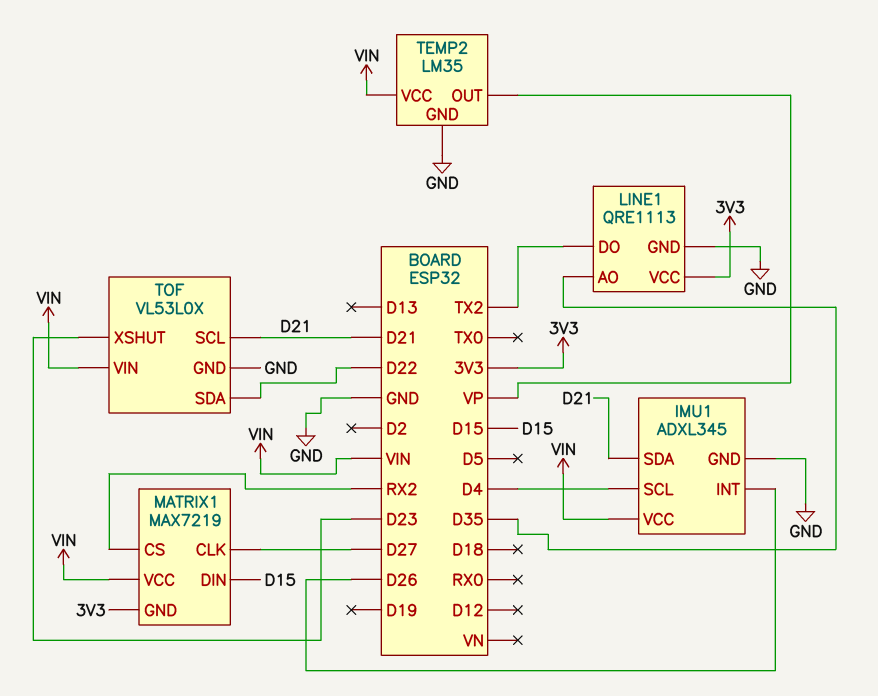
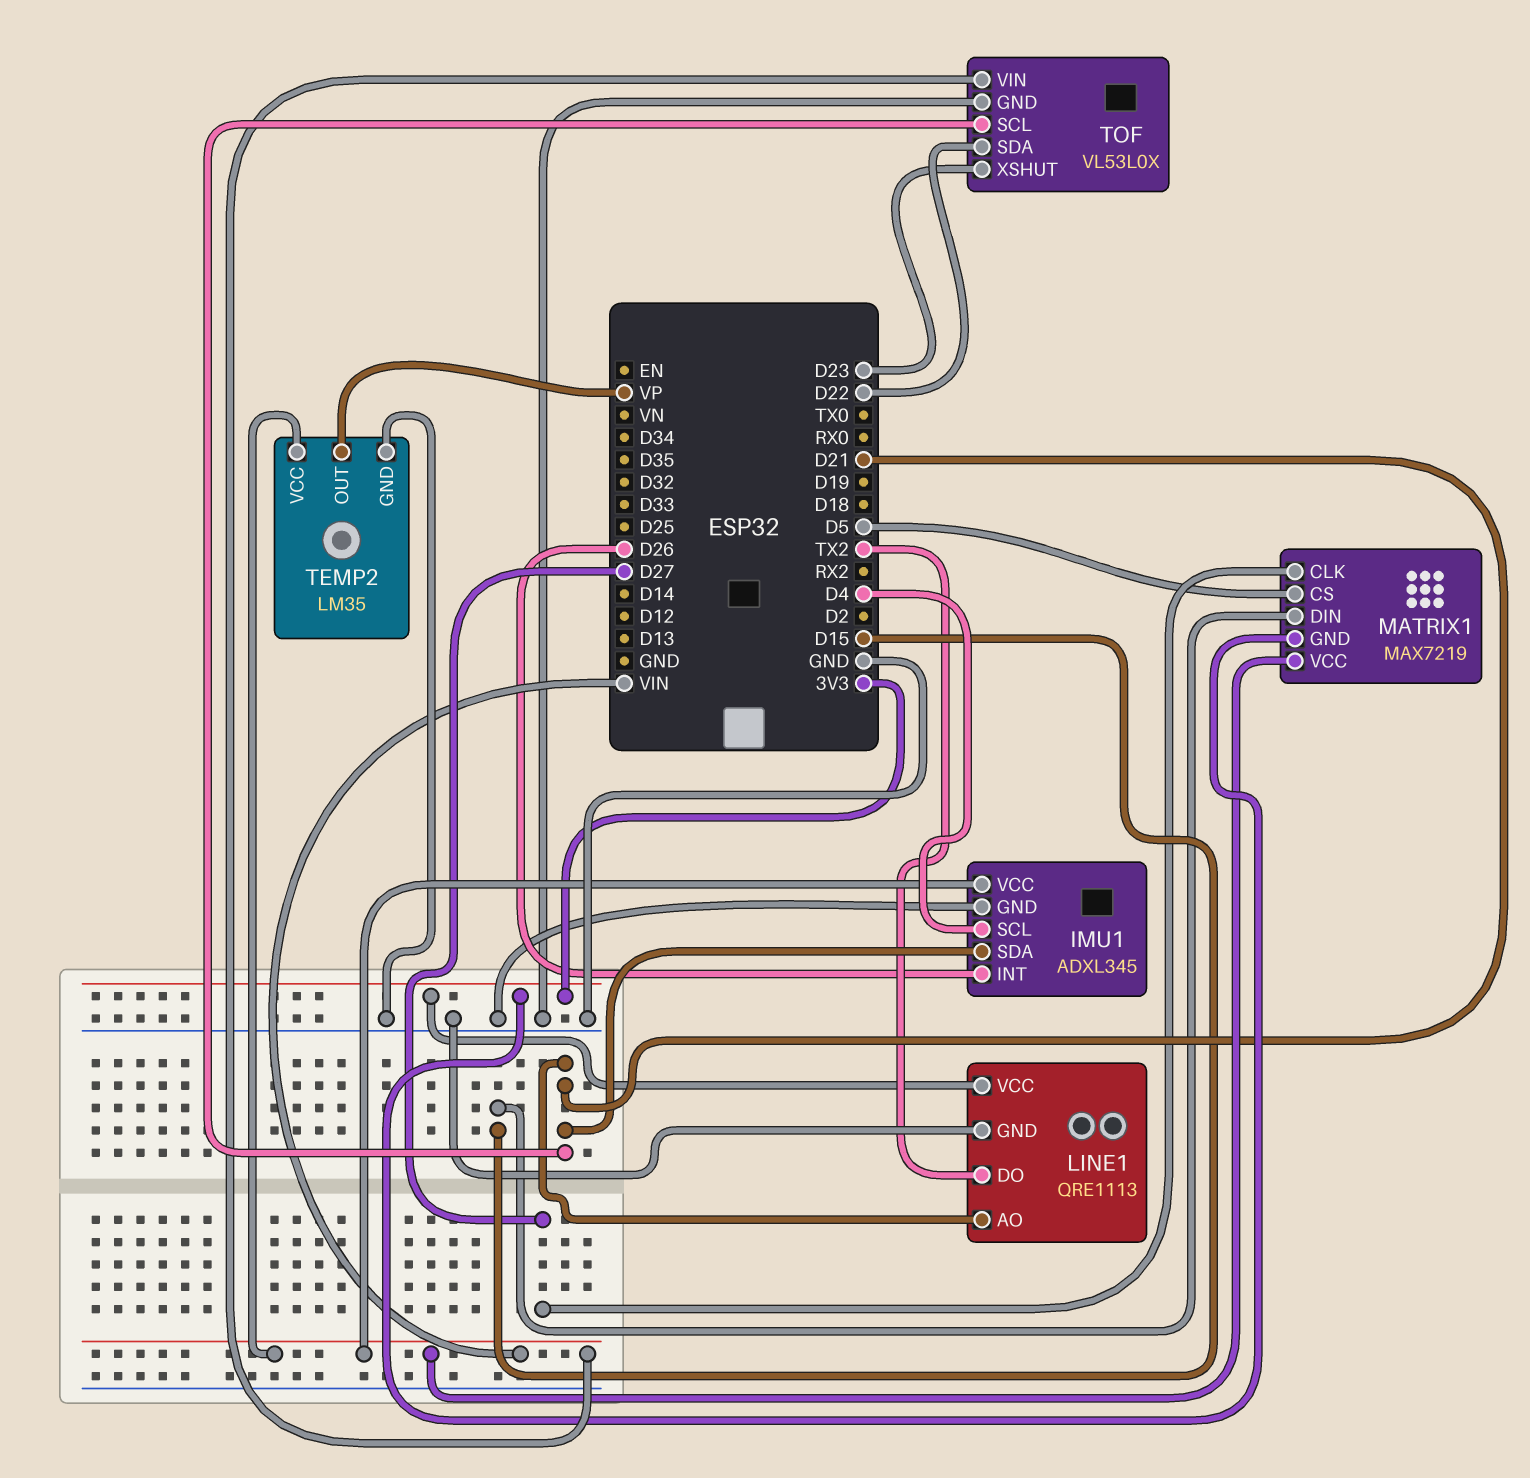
LINE1 pin AO: D35 -> D21
MATRIX1 pin CS: RX2 -> D5

